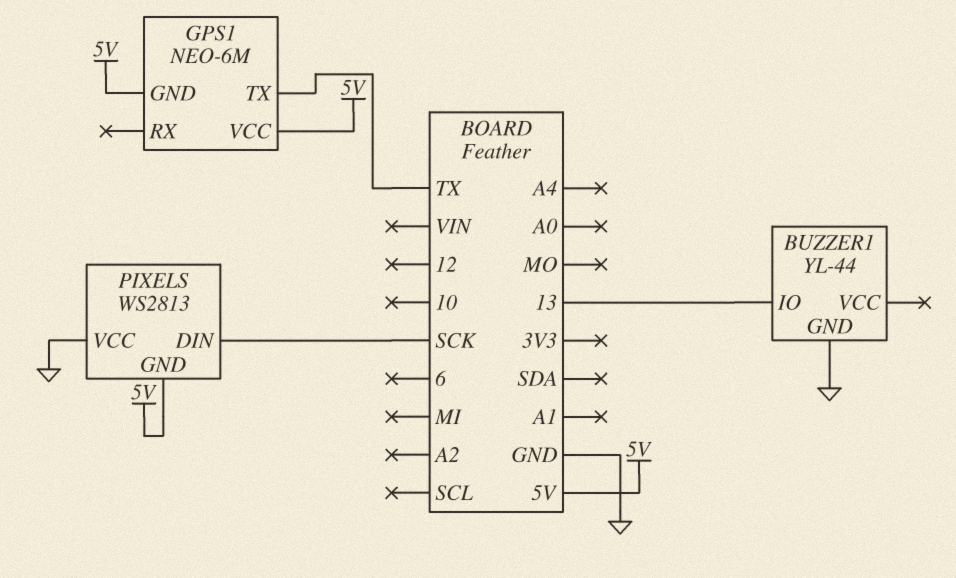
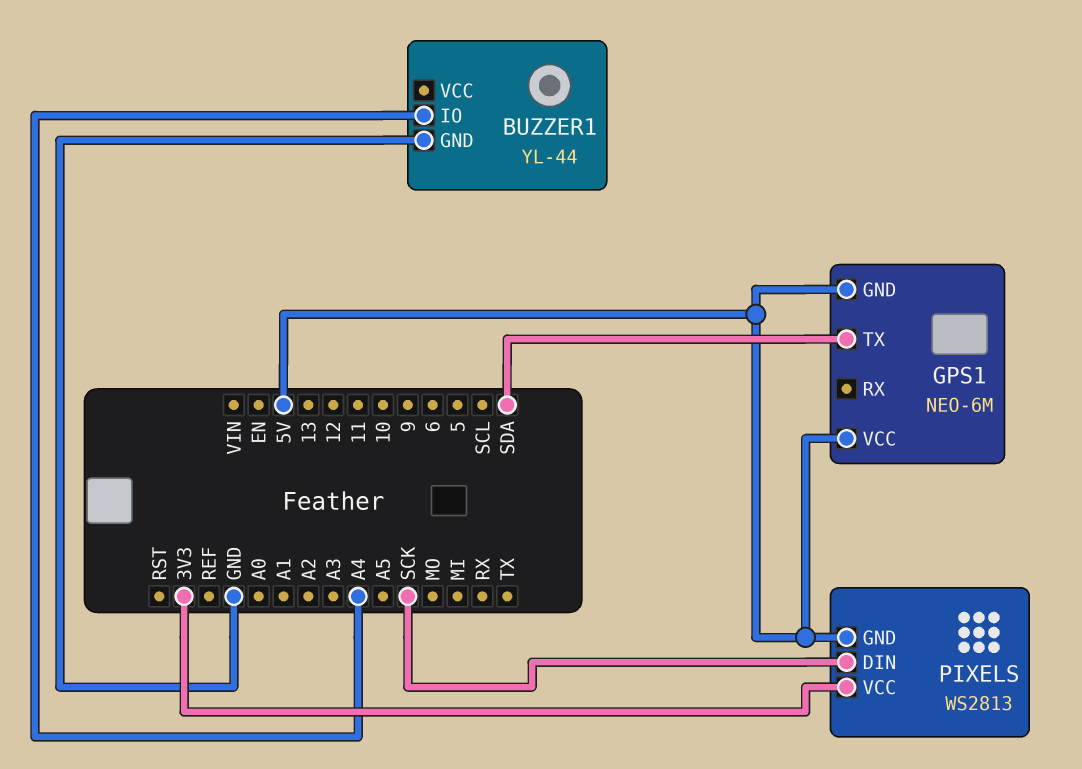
BUZZER1 pin IO: 13 -> A4
GPS1 pin TX: TX -> SDA
PIXELS pin VCC: GND -> 3V3

